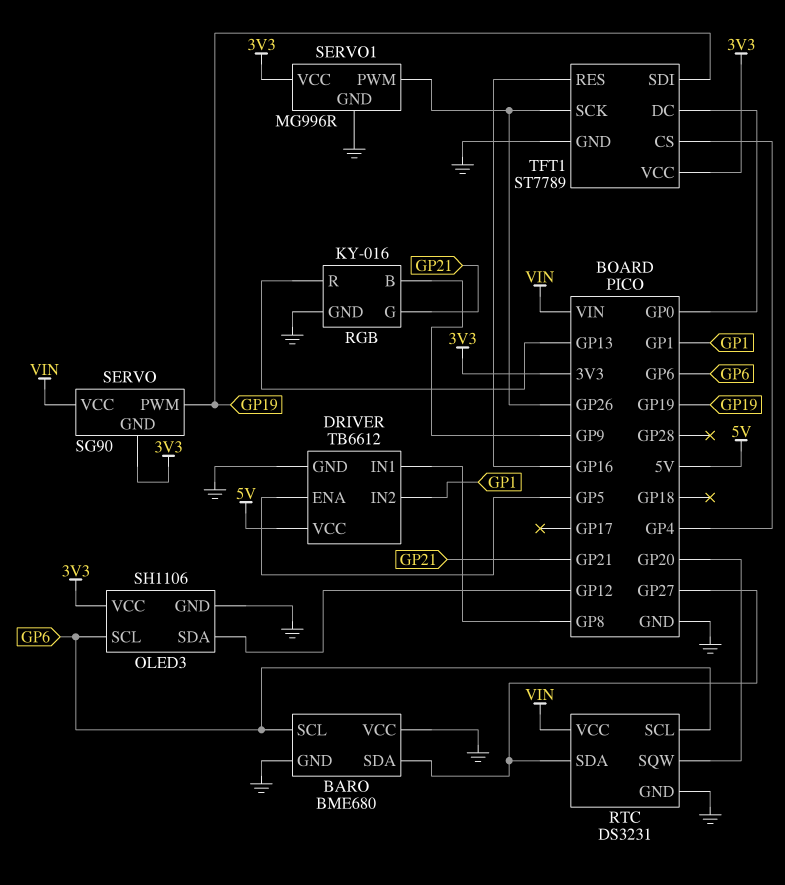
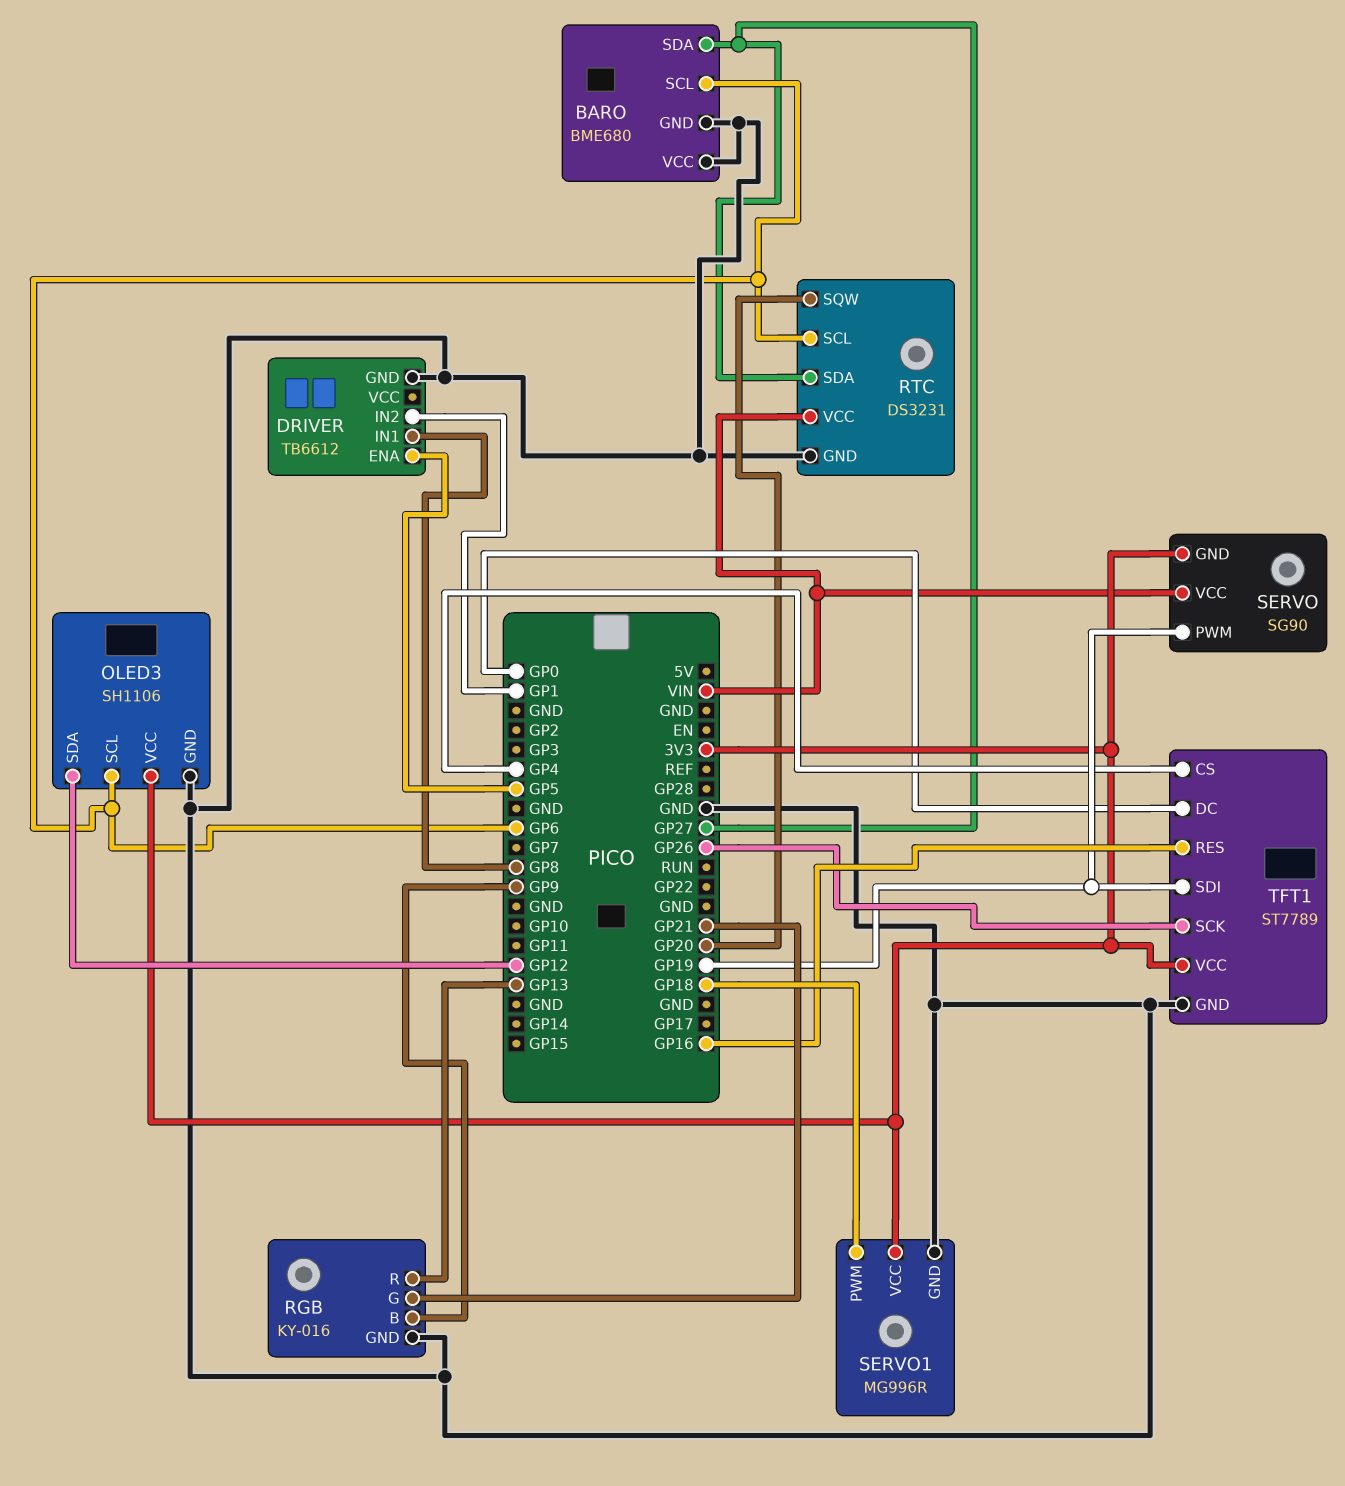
DRIVER pin VCC: 5V -> none
SERVO1 pin PWM: GP26 -> GP18

